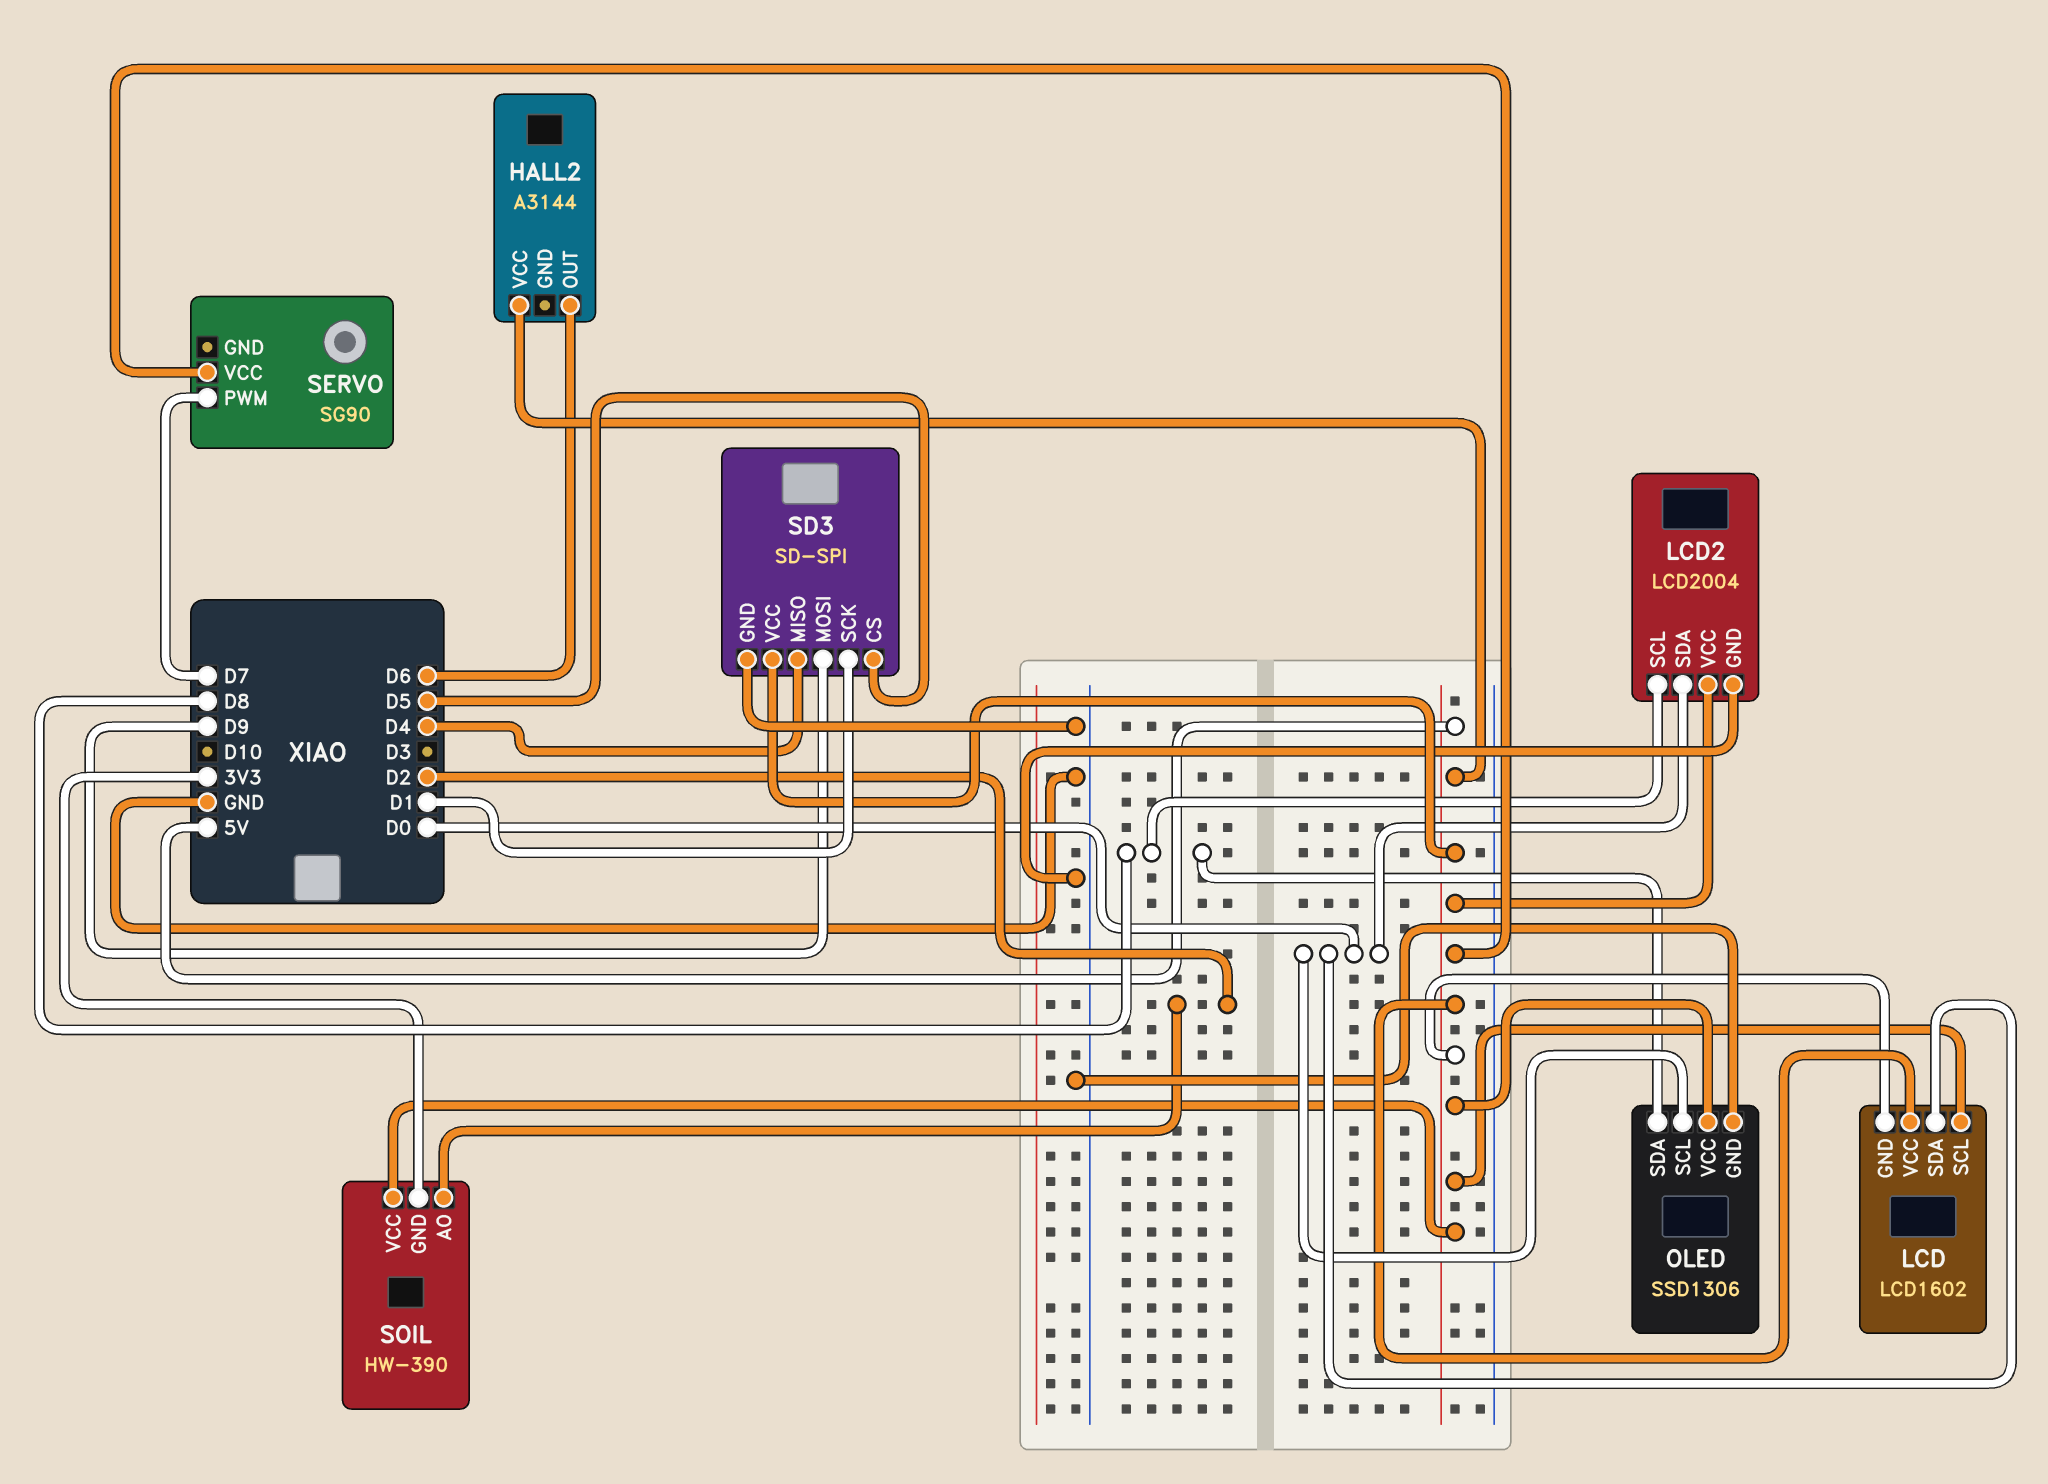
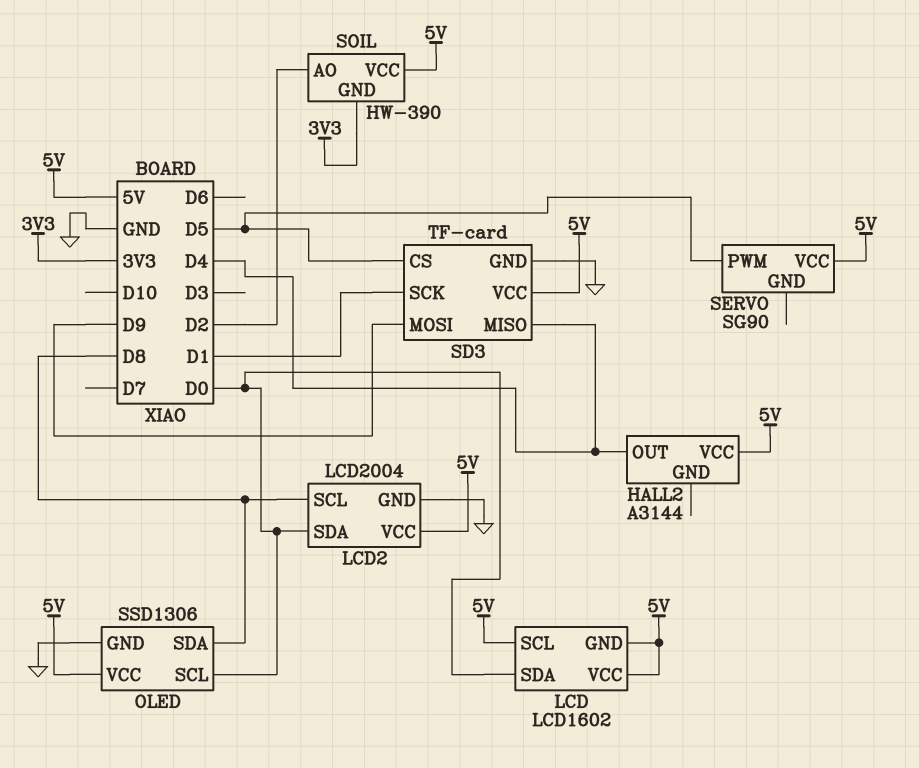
HALL2 pin OUT: D6 -> D4
SD3: SD-SPI -> TF-card
SERVO pin PWM: D7 -> D5

